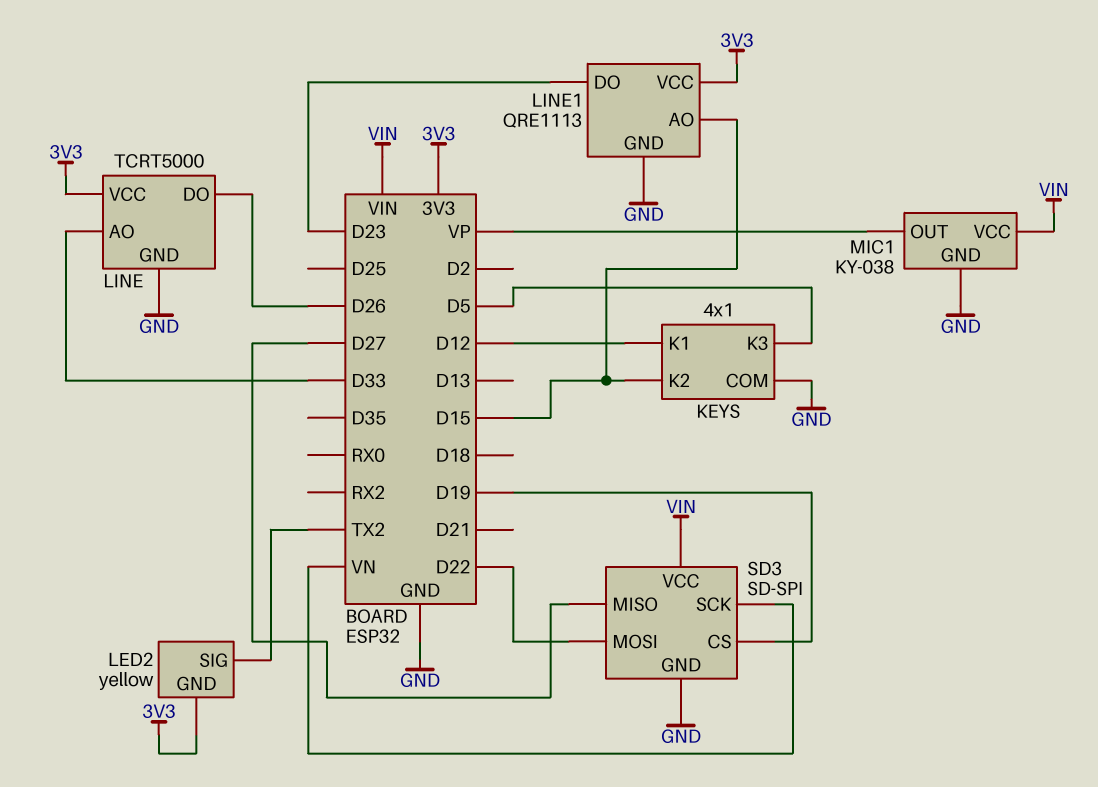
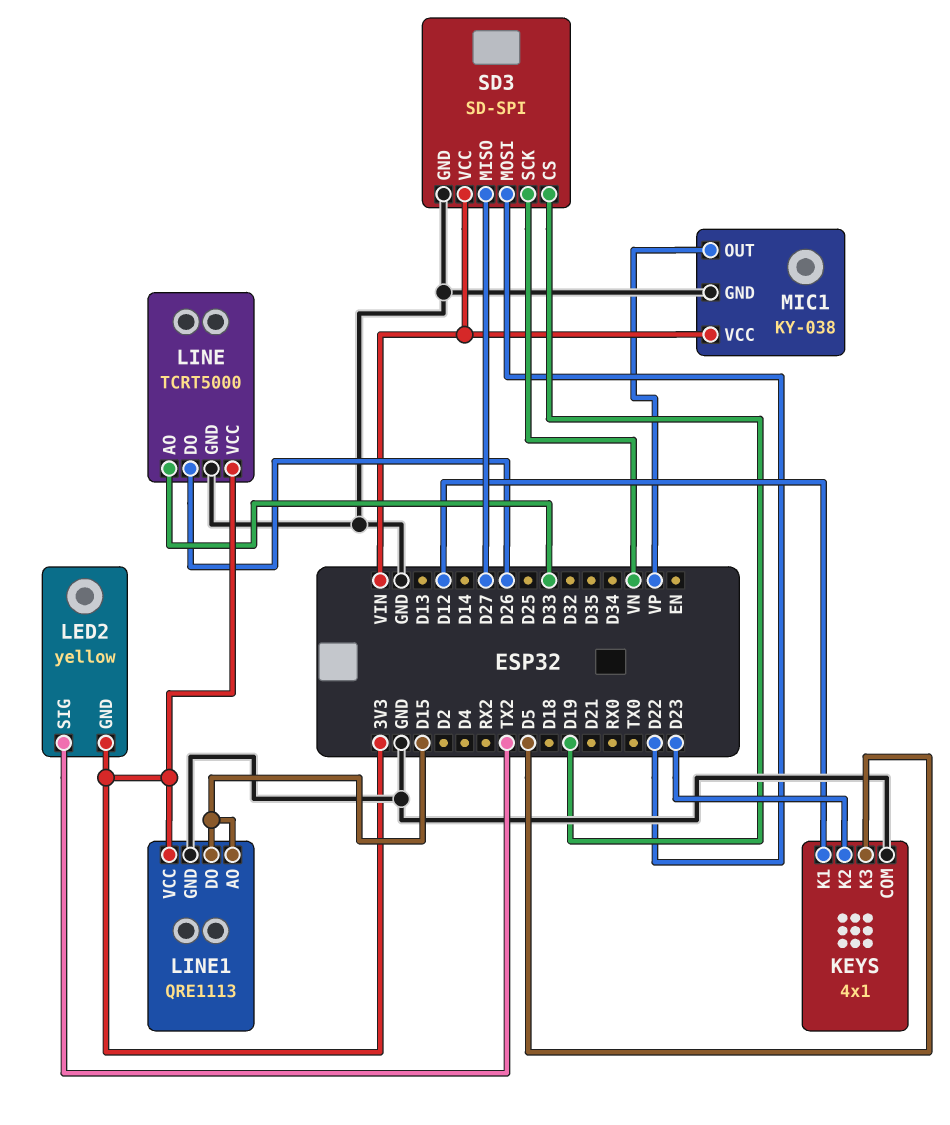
KEYS pin K2: D15 -> D23
LINE1 pin DO: D23 -> D15

